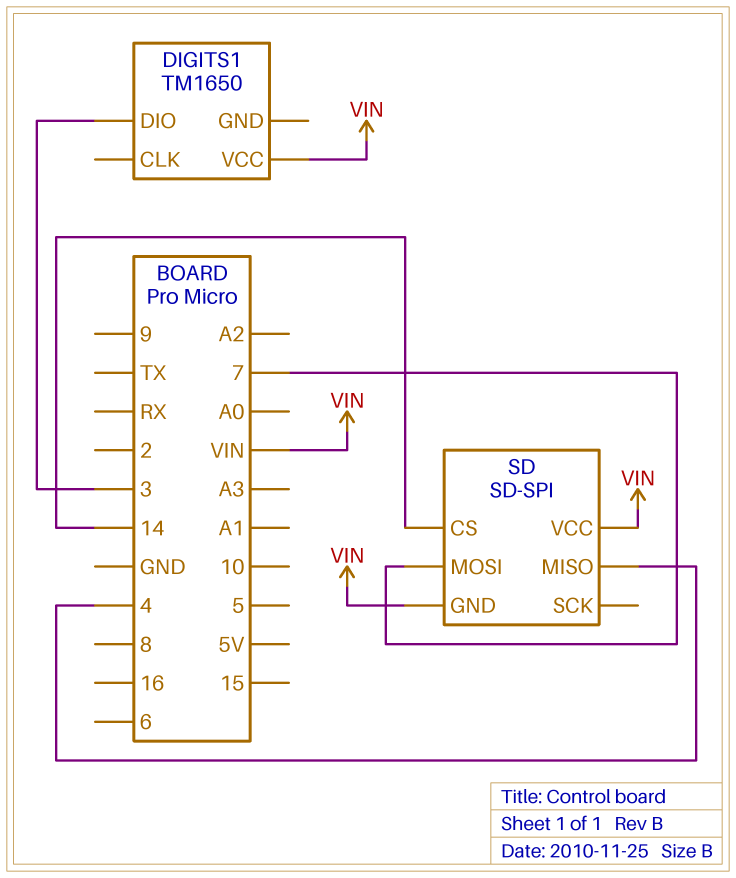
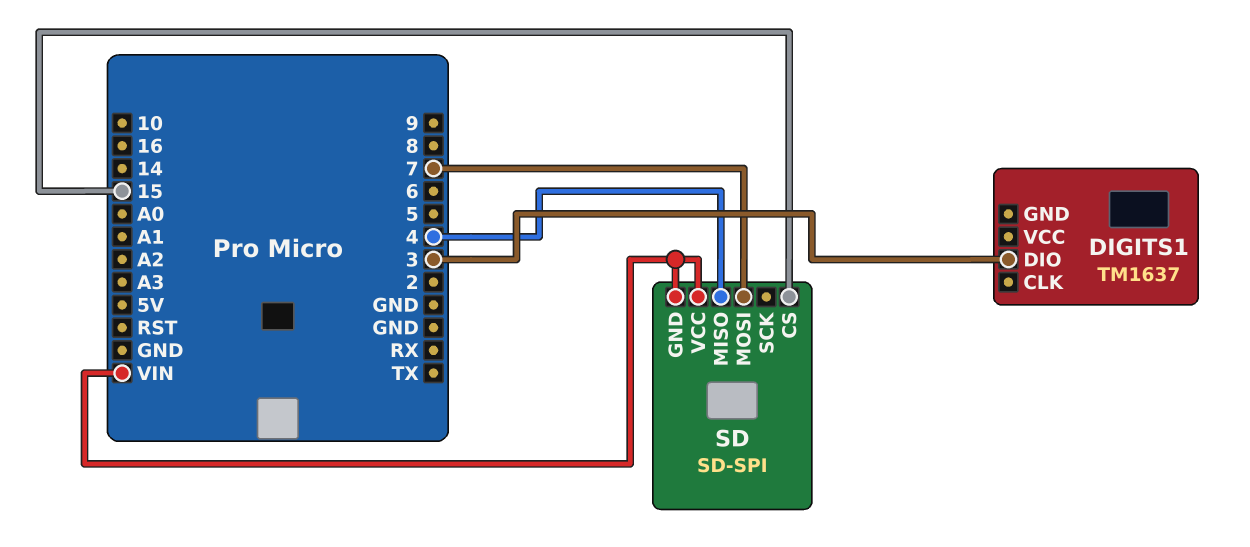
DIGITS1: TM1650 -> TM1637
DIGITS1 pin VCC: VIN -> none
SD pin CS: 14 -> 15

